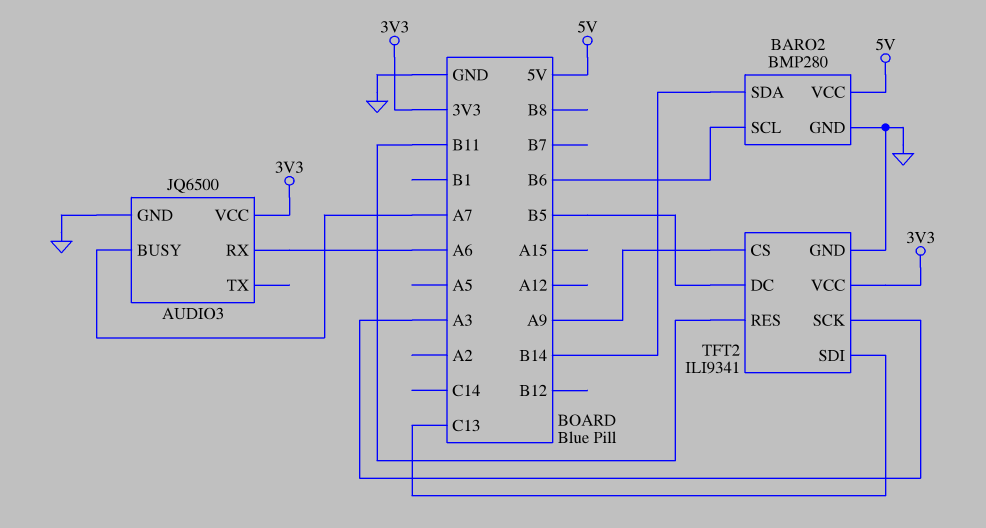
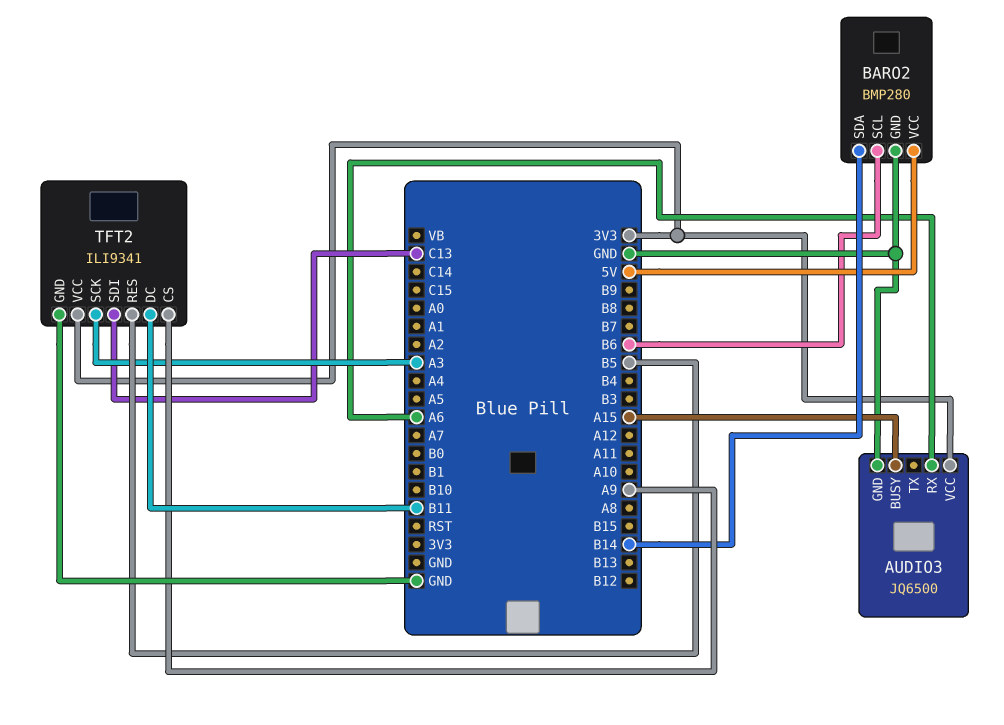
AUDIO3 pin BUSY: A7 -> A15
TFT2 pin DC: B5 -> B11
TFT2 pin RES: B11 -> B5

